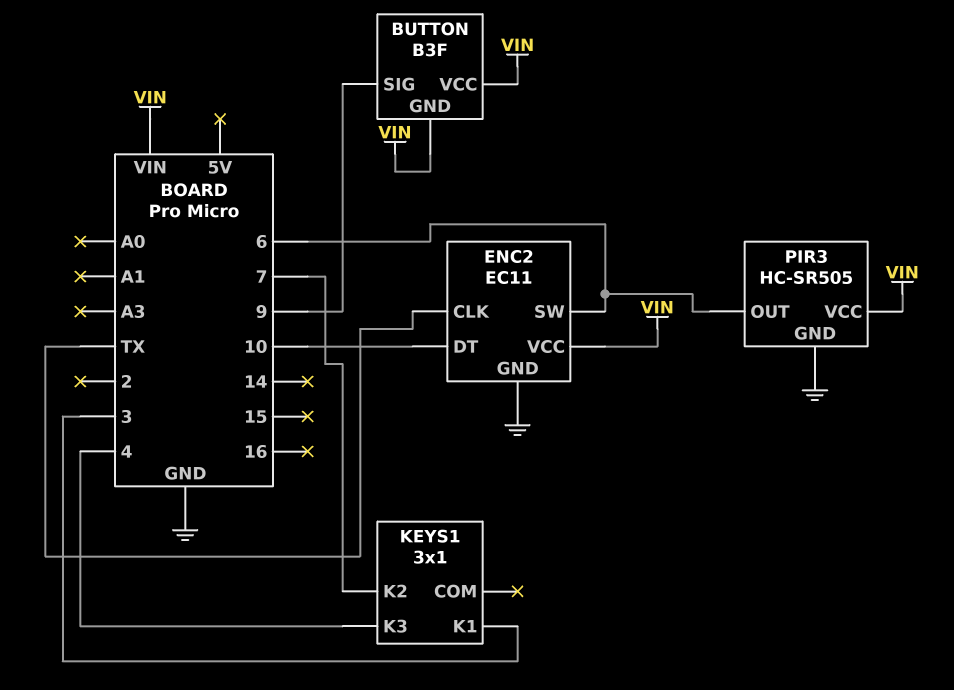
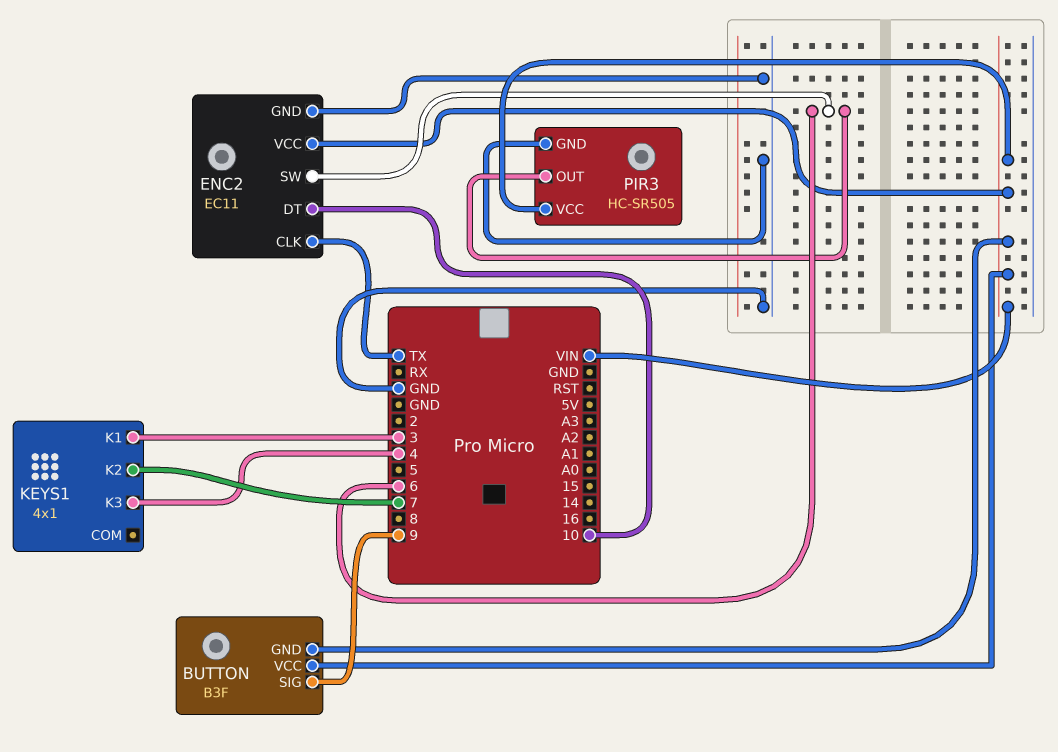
KEYS1: 3x1 -> 4x1

